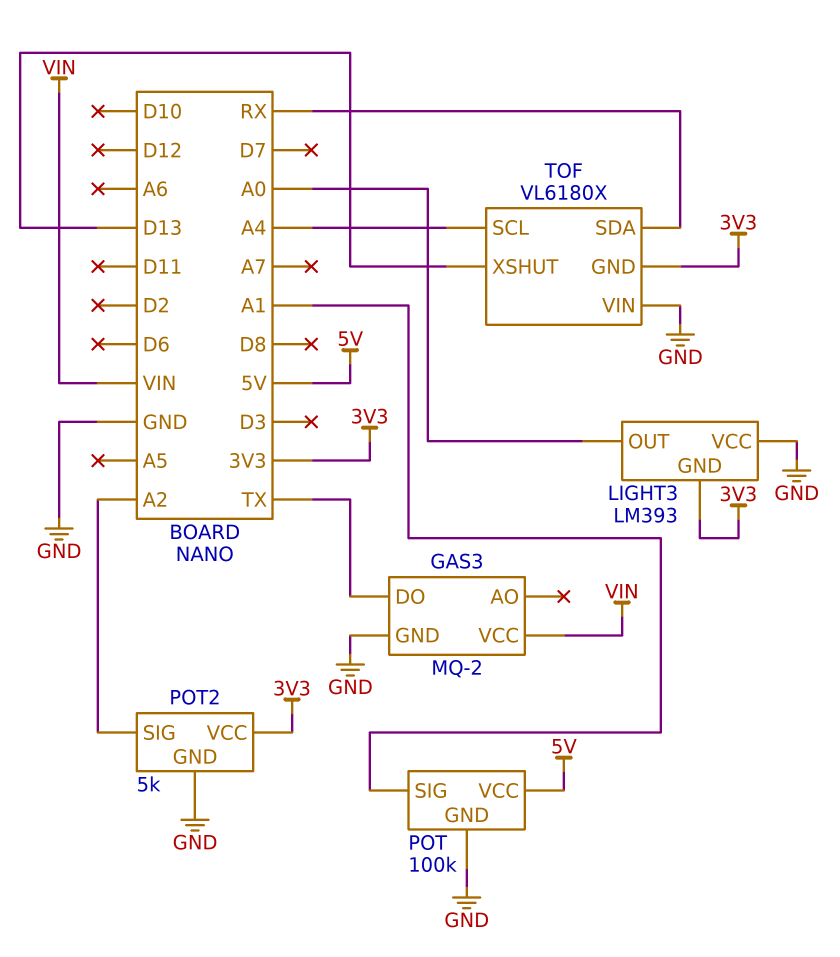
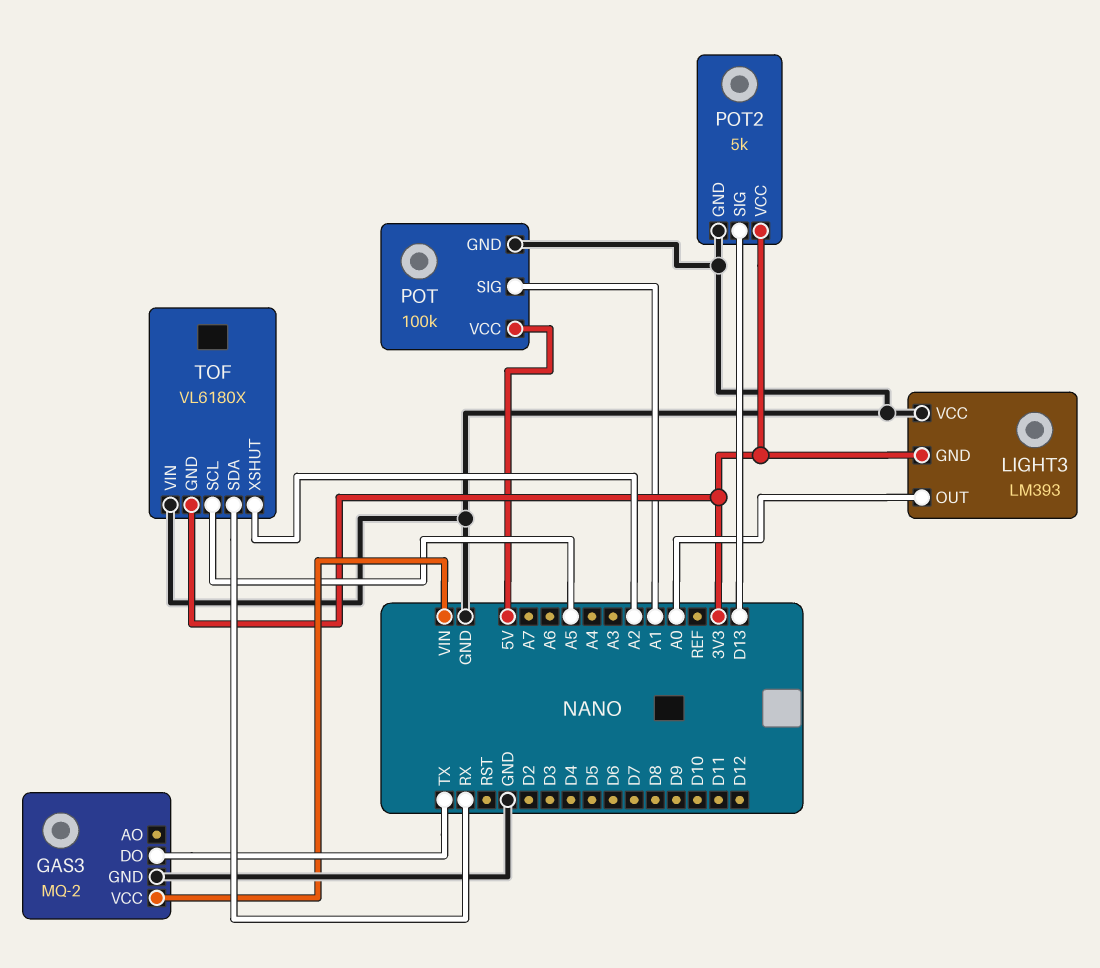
POT2 pin SIG: A2 -> D13
TOF pin SCL: A4 -> A5
TOF pin XSHUT: D13 -> A2

